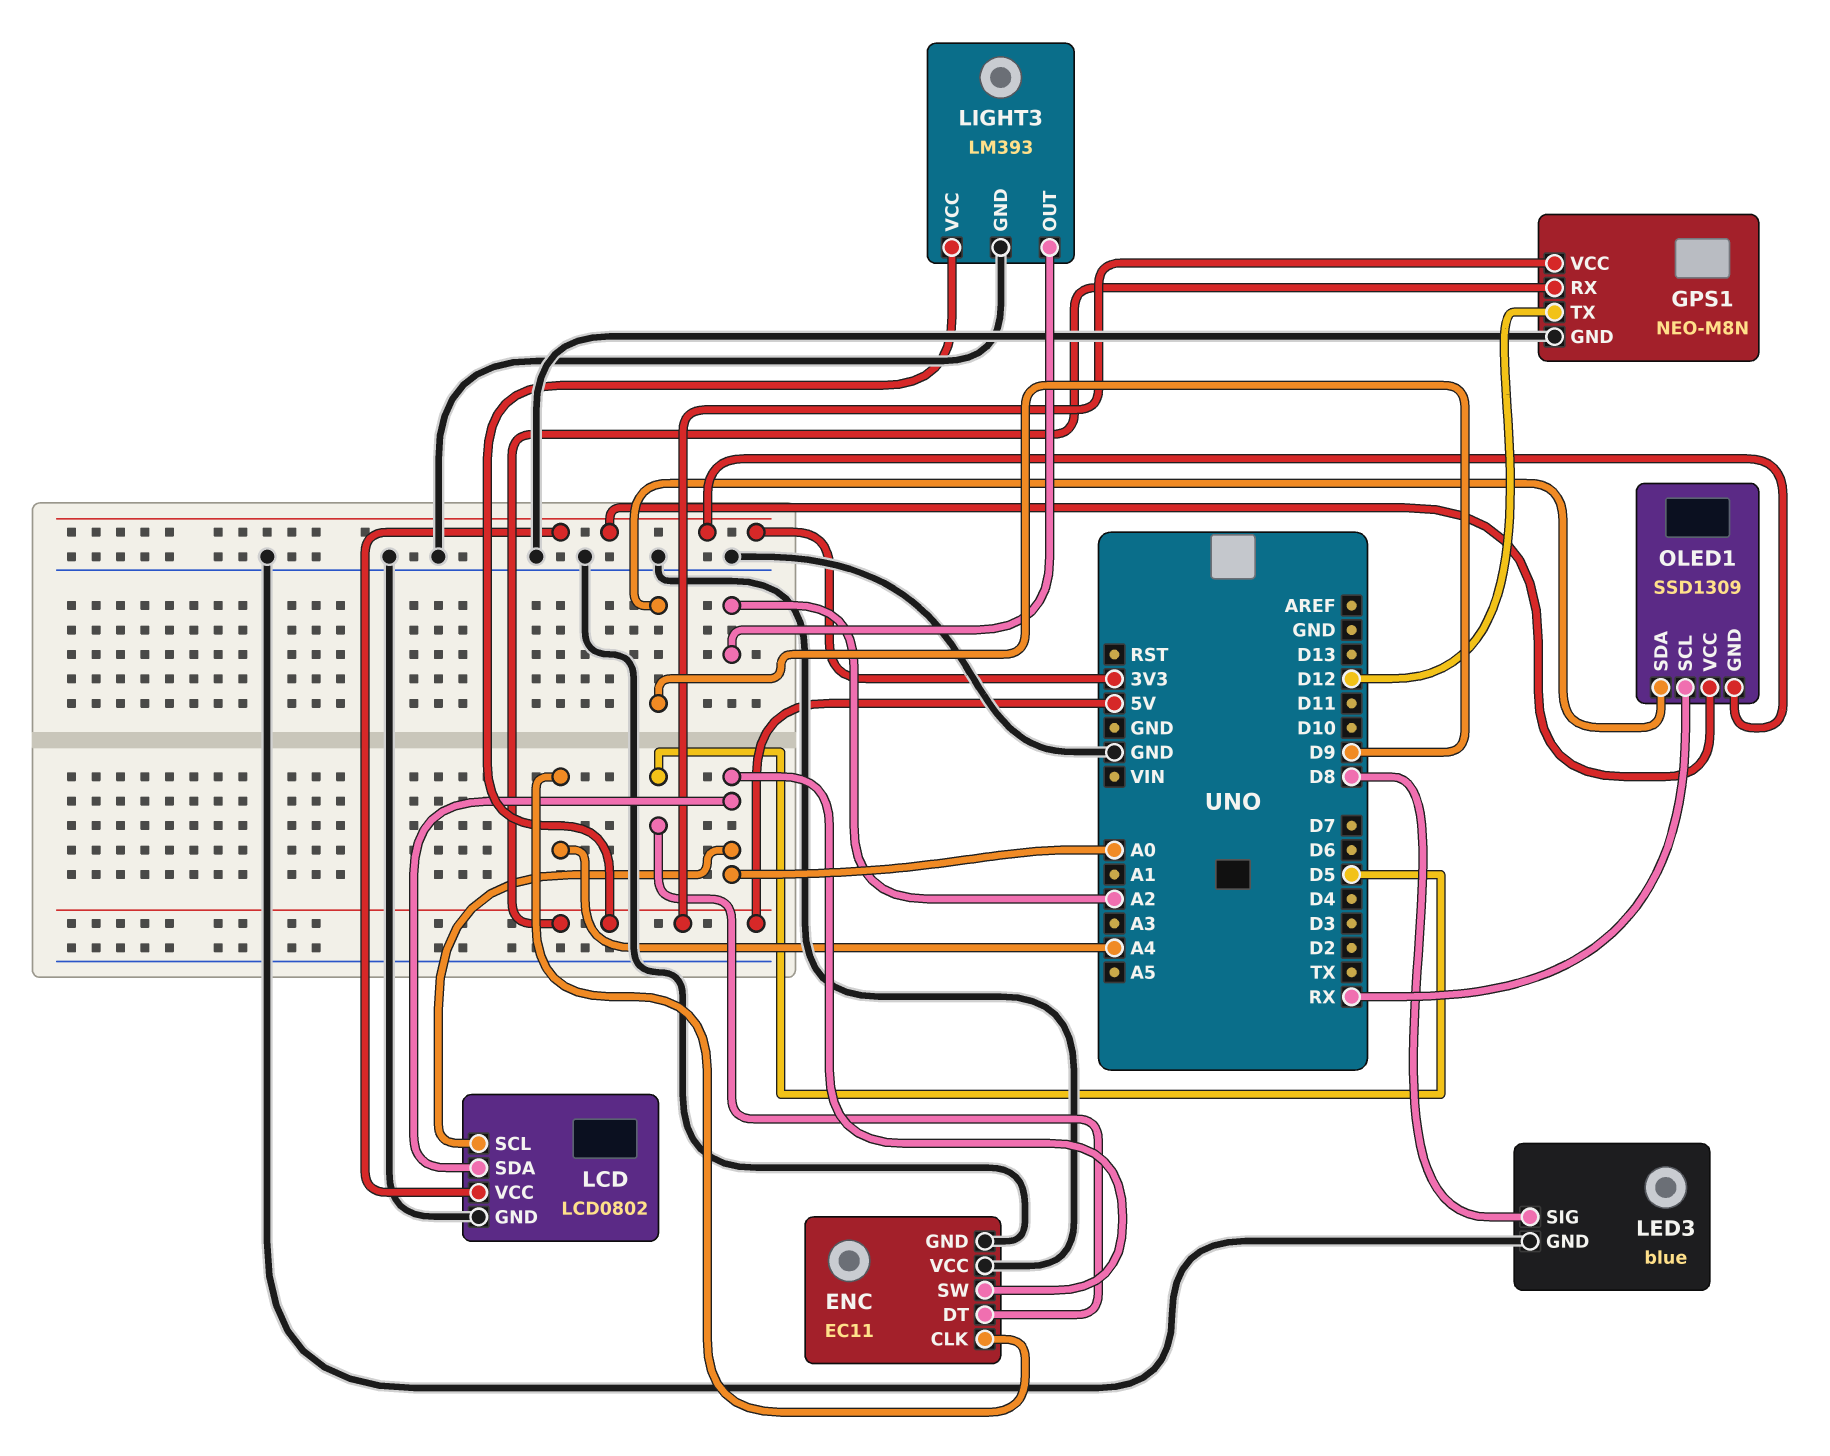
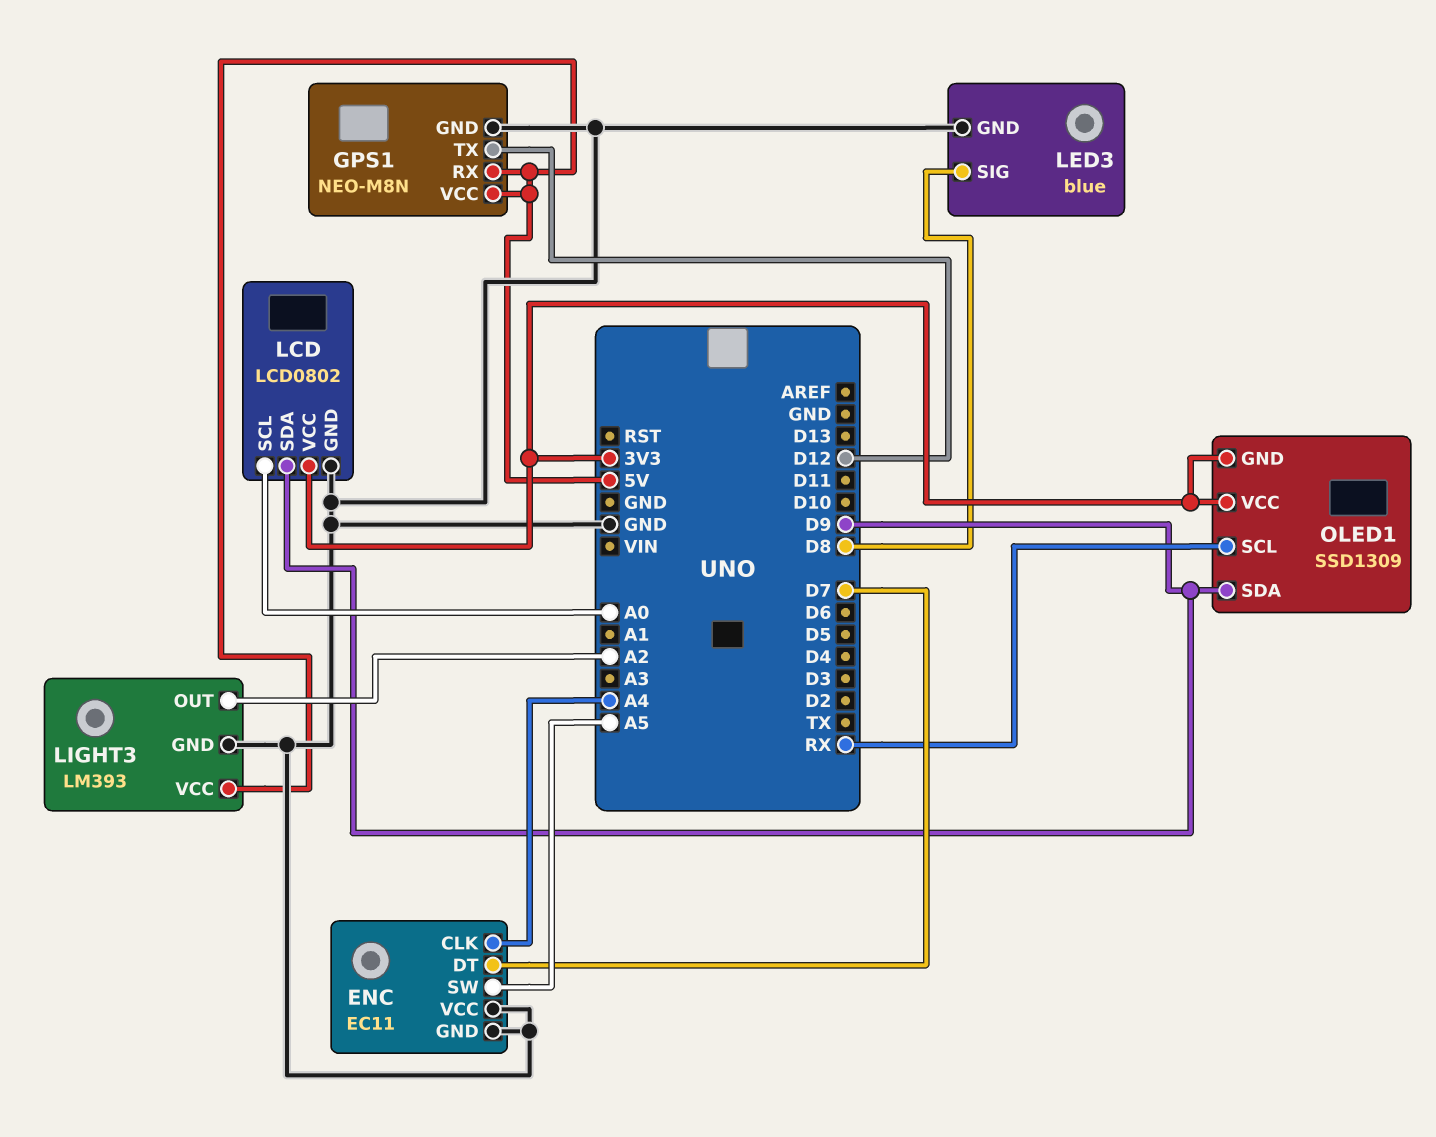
ENC pin DT: D5 -> D7
ENC pin SW: A0 -> A5
LCD pin SDA: A0 -> D9

